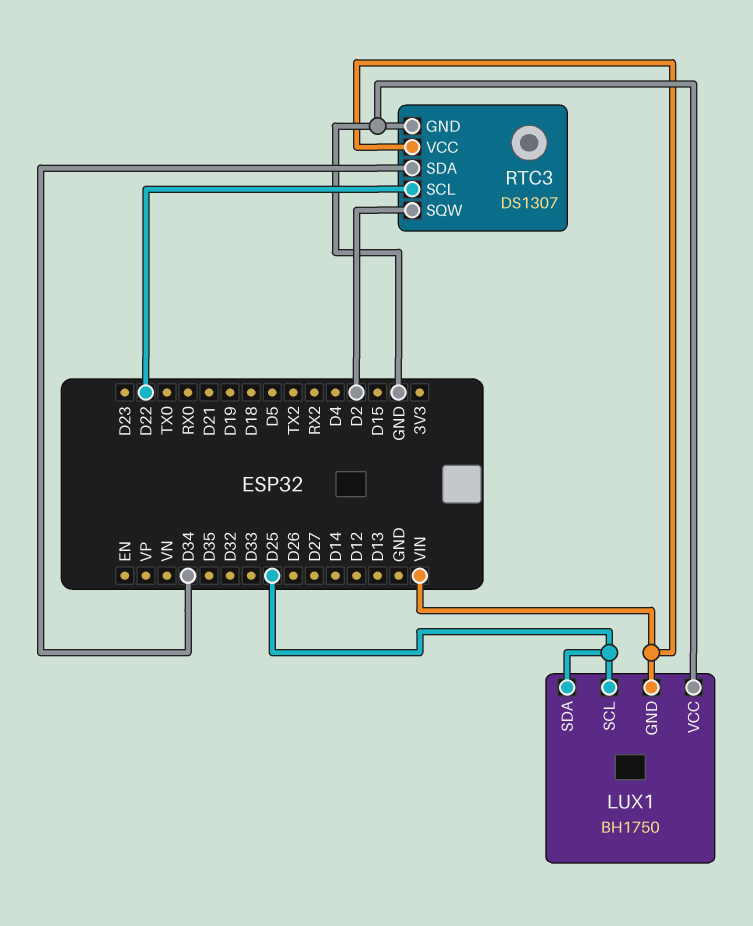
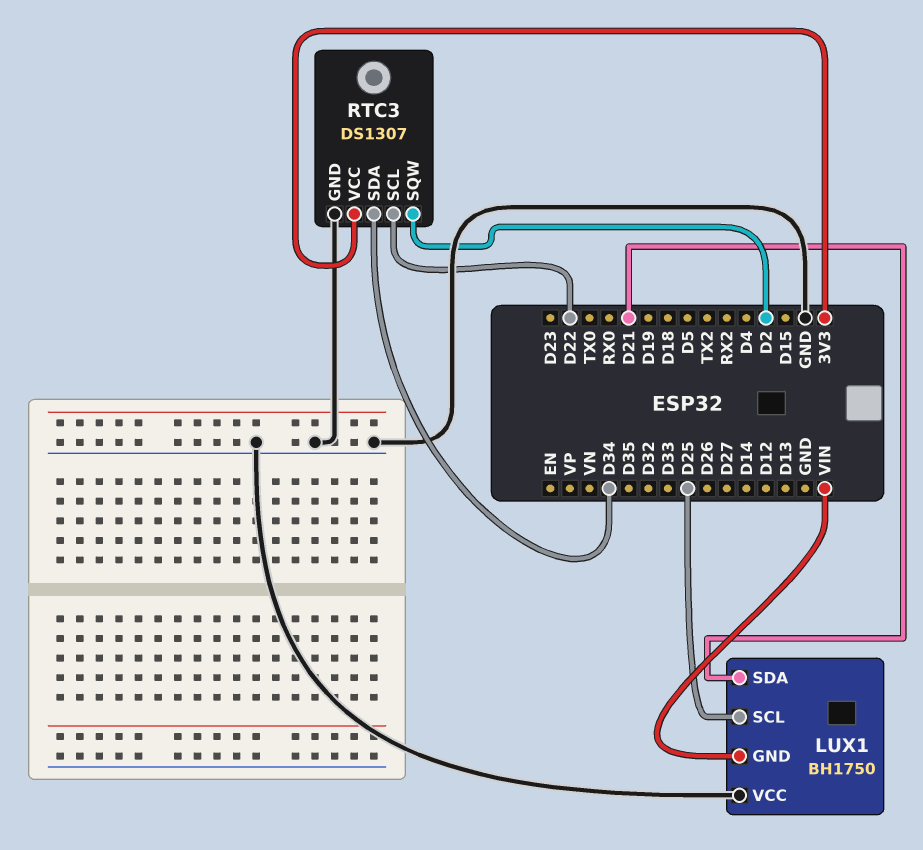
LUX1 pin SDA: D25 -> D21
RTC3 pin VCC: VIN -> 3V3

